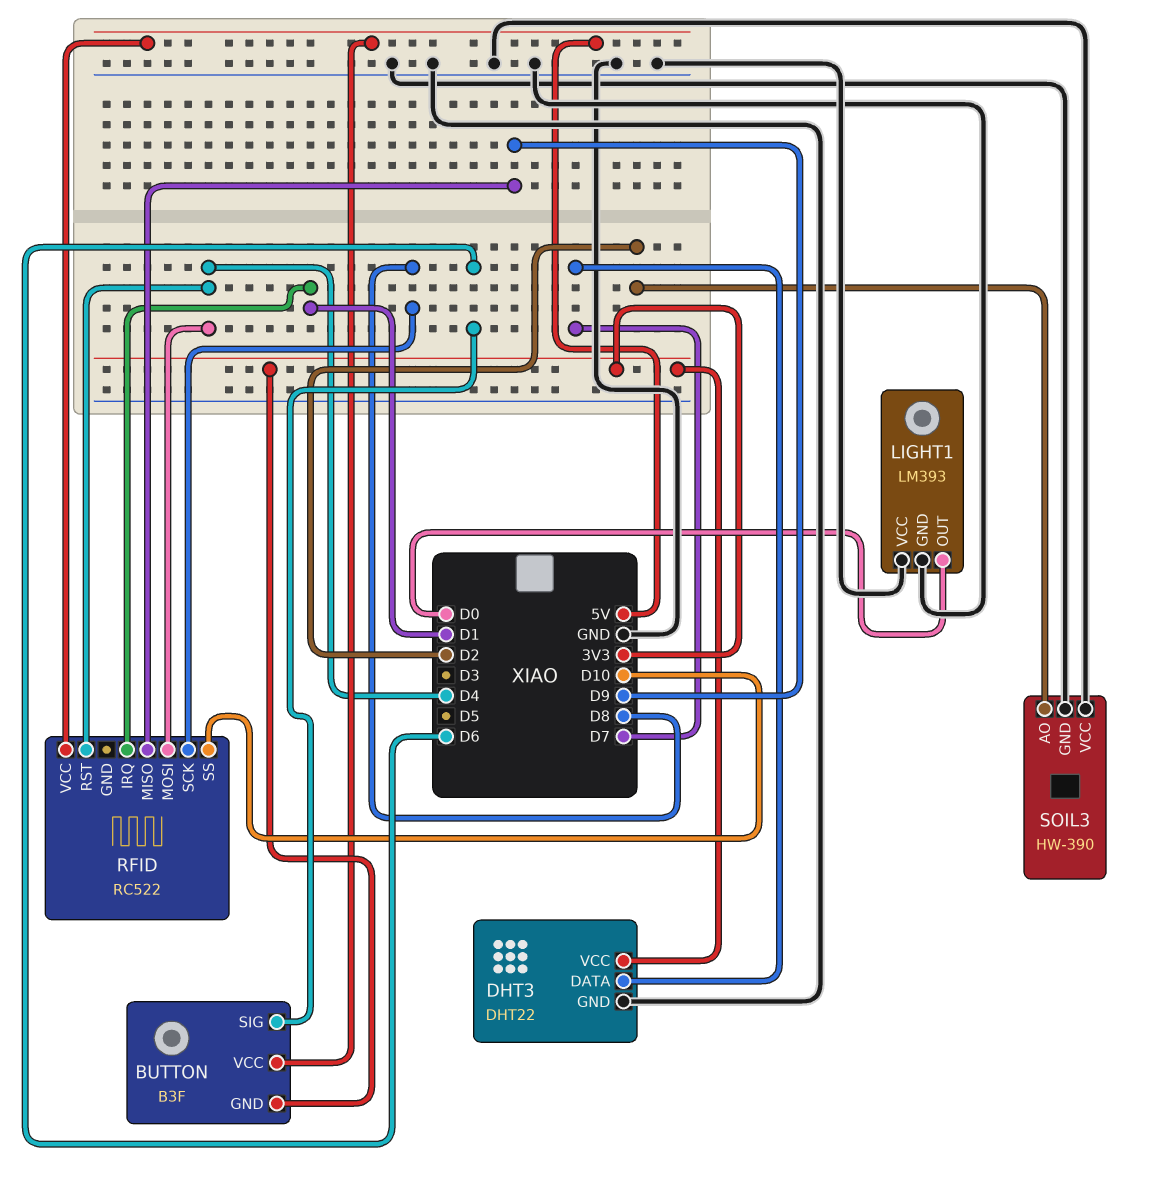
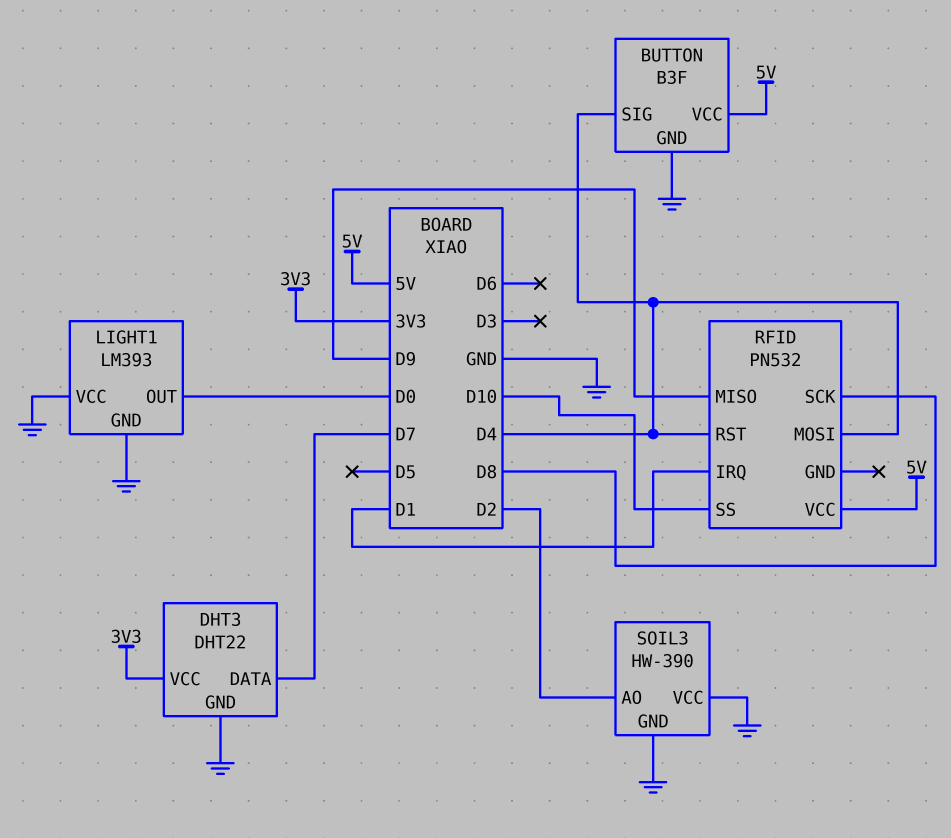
BUTTON pin GND: 3V3 -> GND
BUTTON pin SIG: D6 -> D4
RFID: RC522 -> PN532

